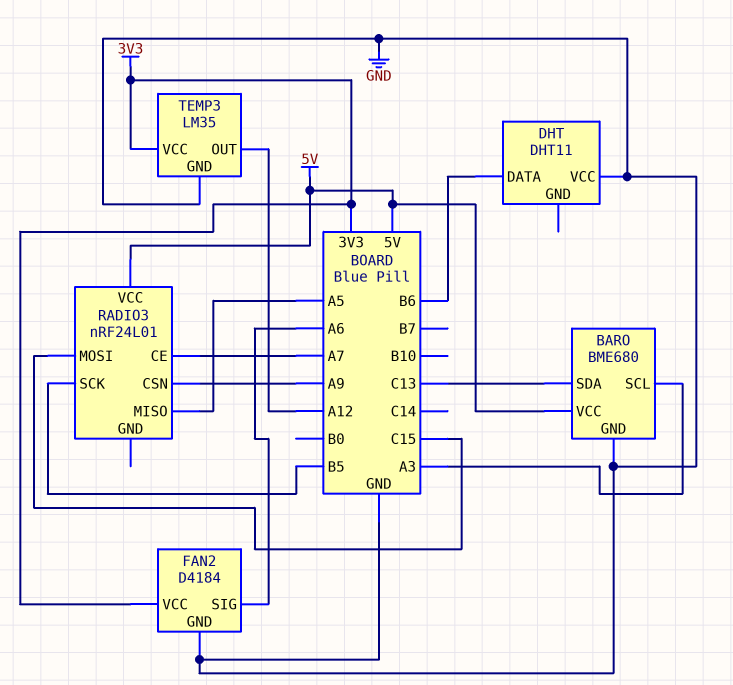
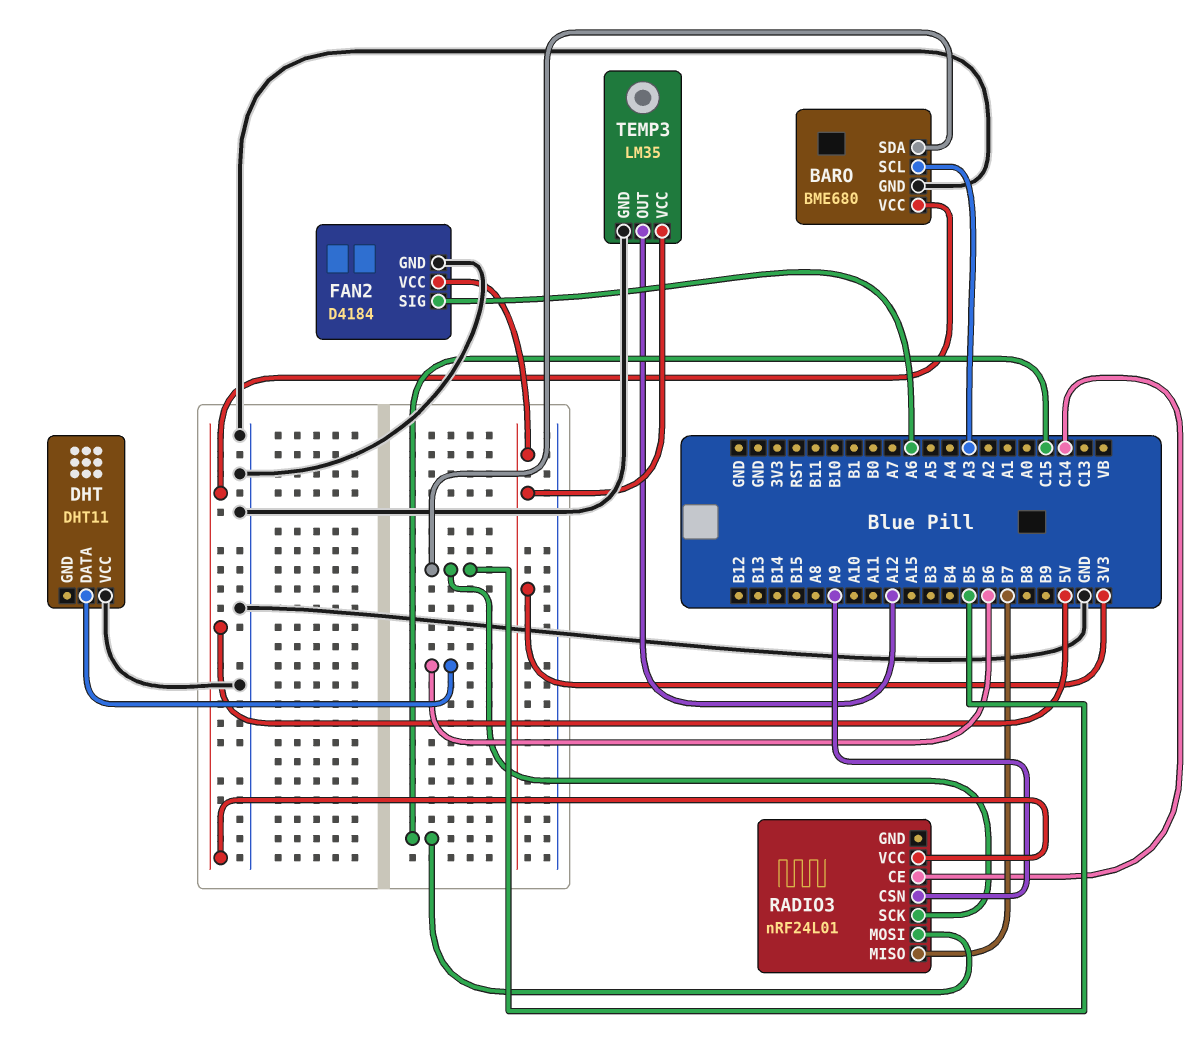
BARO pin SDA: C13 -> B5
RADIO3 pin CE: A7 -> C14
RADIO3 pin MISO: A5 -> B7

